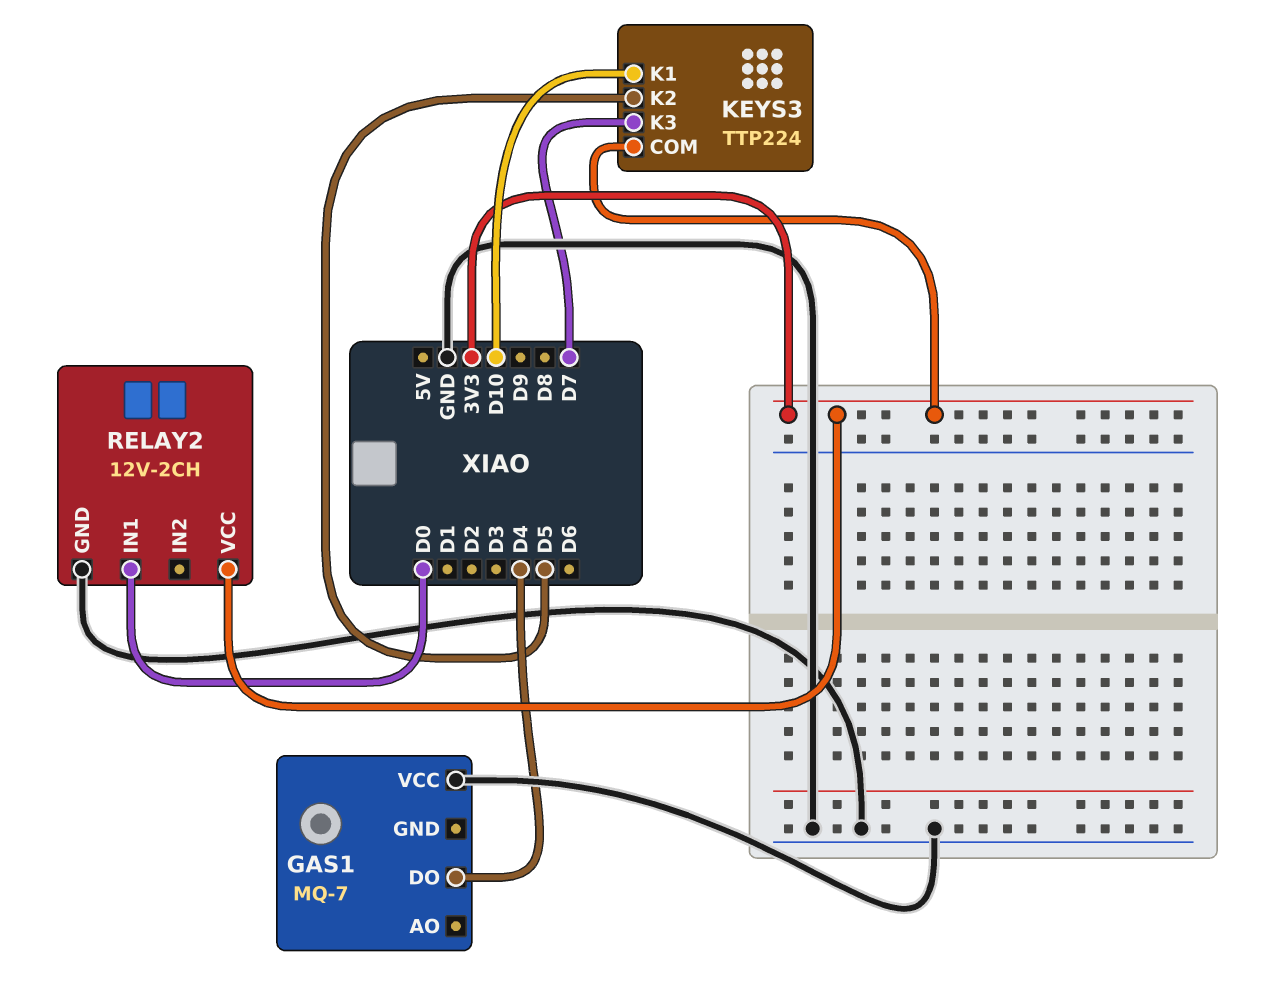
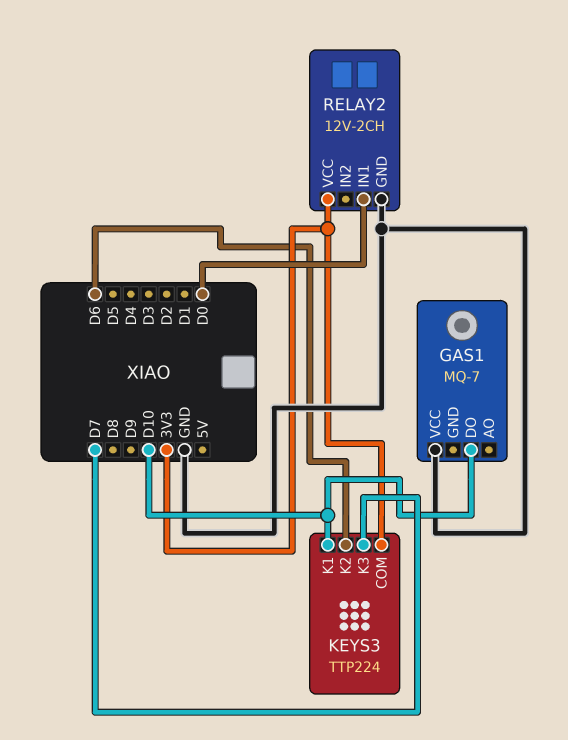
GAS1 pin DO: D4 -> D10
KEYS3 pin K2: D5 -> D6

